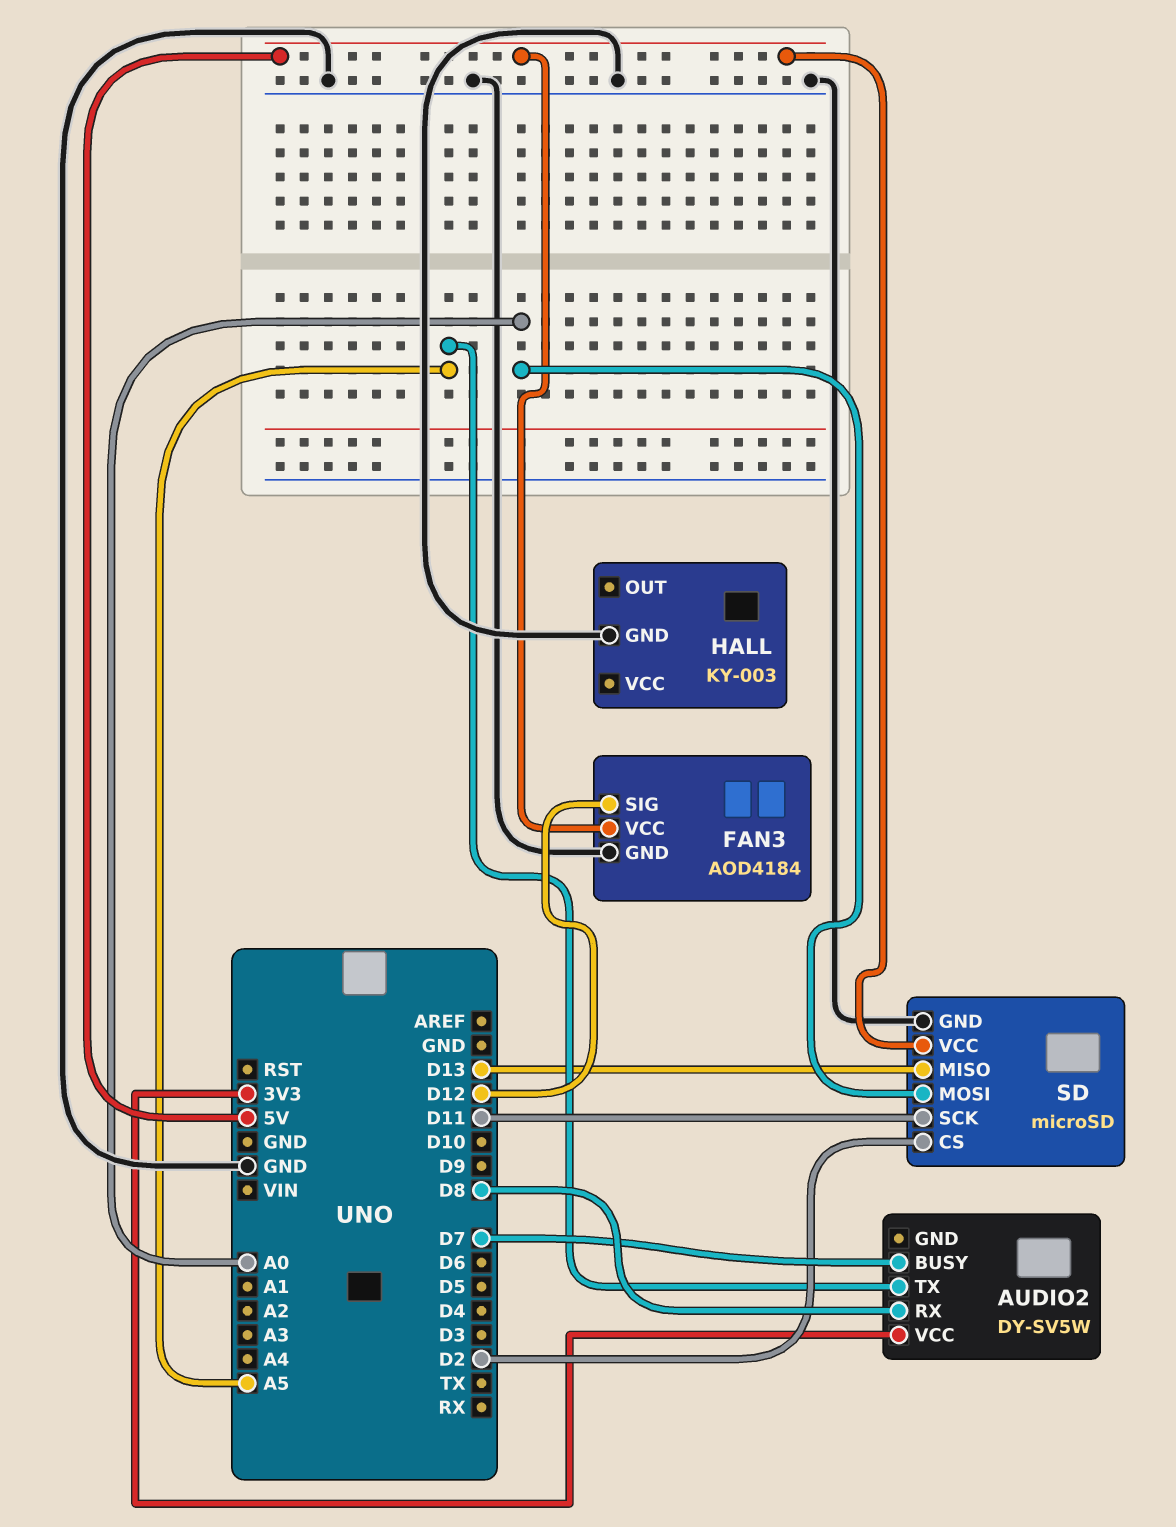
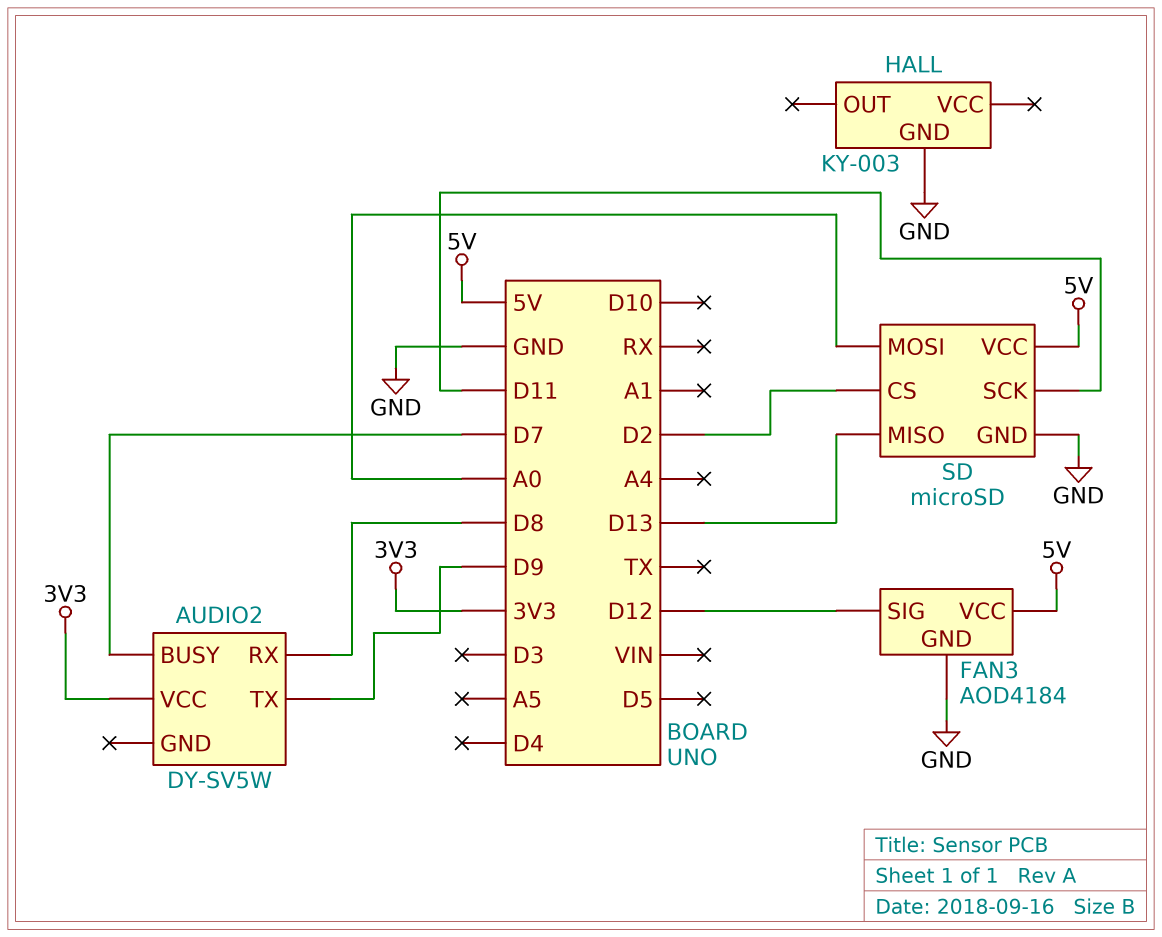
AUDIO2 pin TX: A5 -> D9

